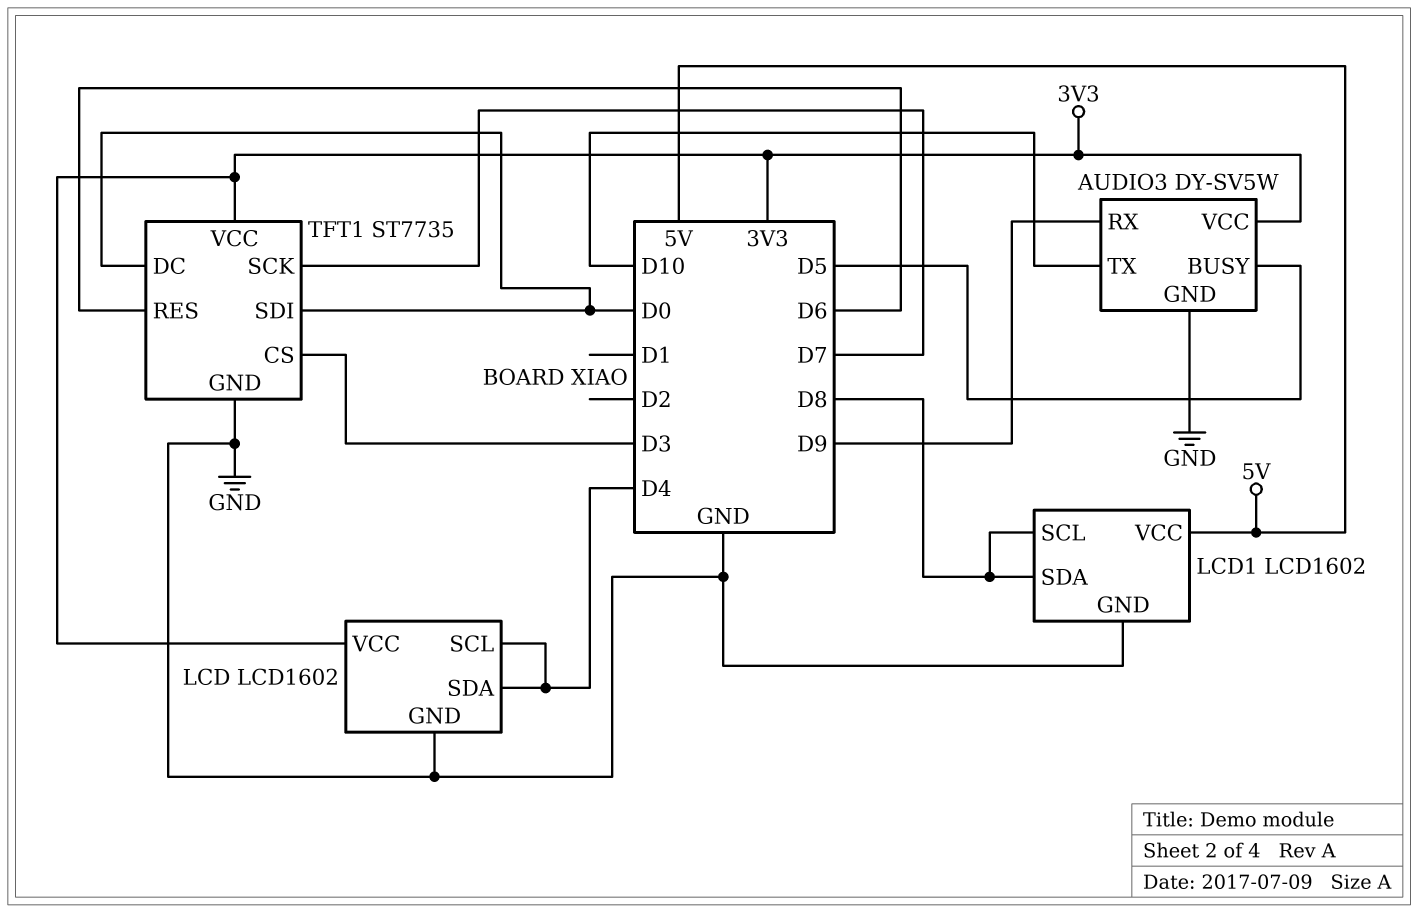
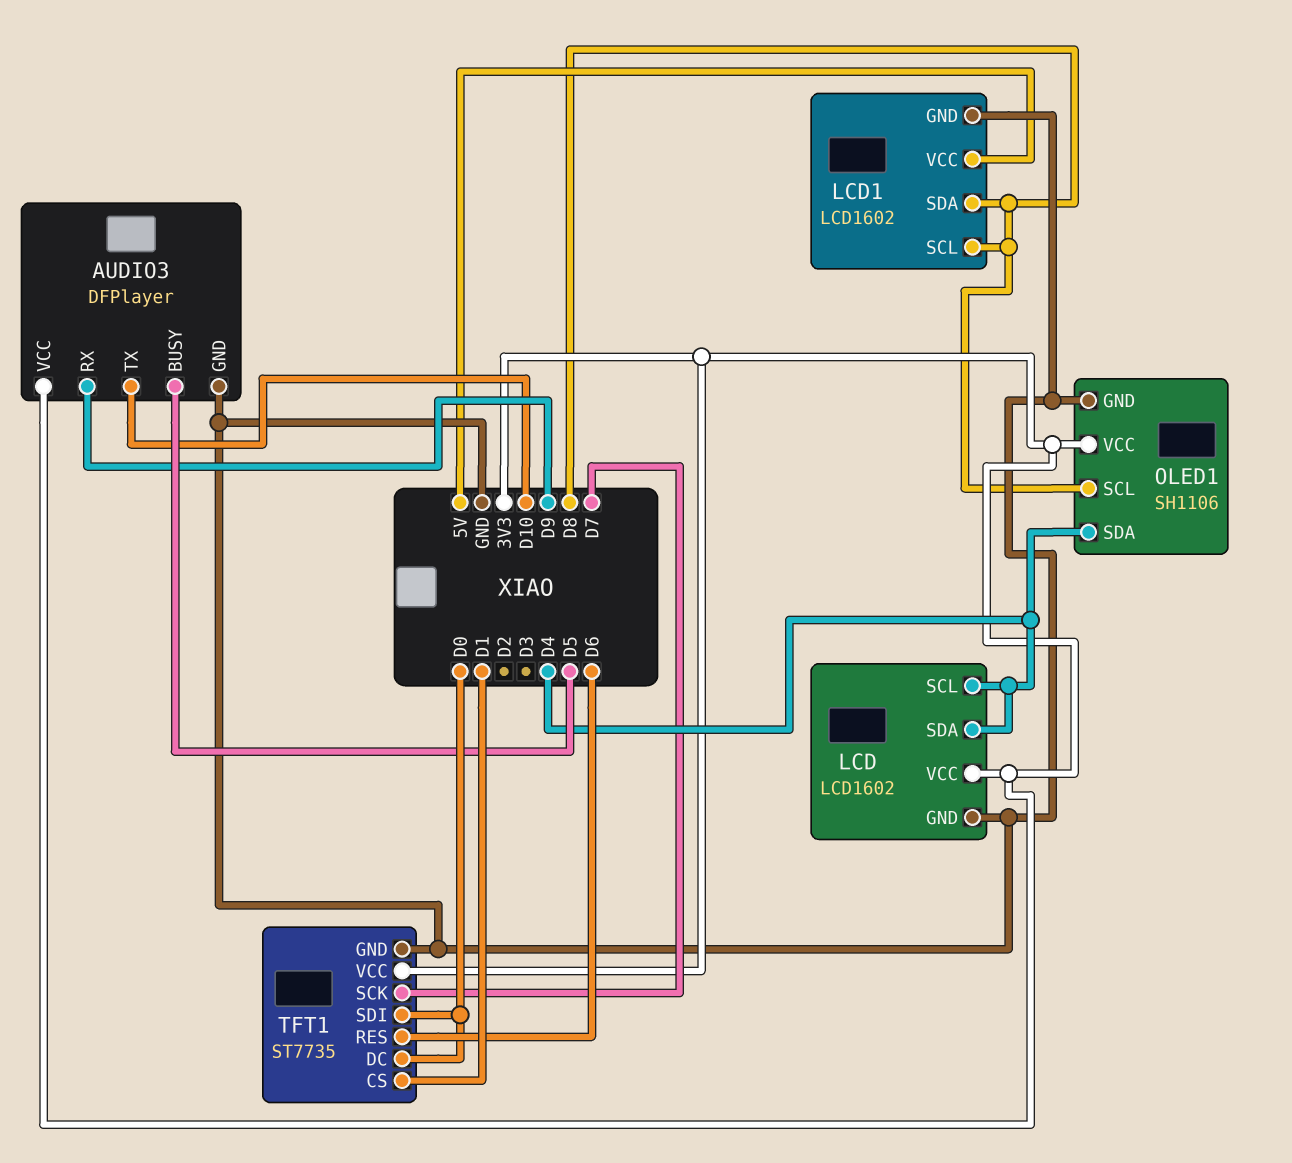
AUDIO3: DY-SV5W -> DFPlayer
OLED1: none -> SH1106
OLED1 pin GND: none -> GND
OLED1 pin SCL: none -> D8
OLED1 pin SDA: none -> D4
OLED1 pin VCC: none -> 3V3
TFT1 pin CS: D3 -> D1

